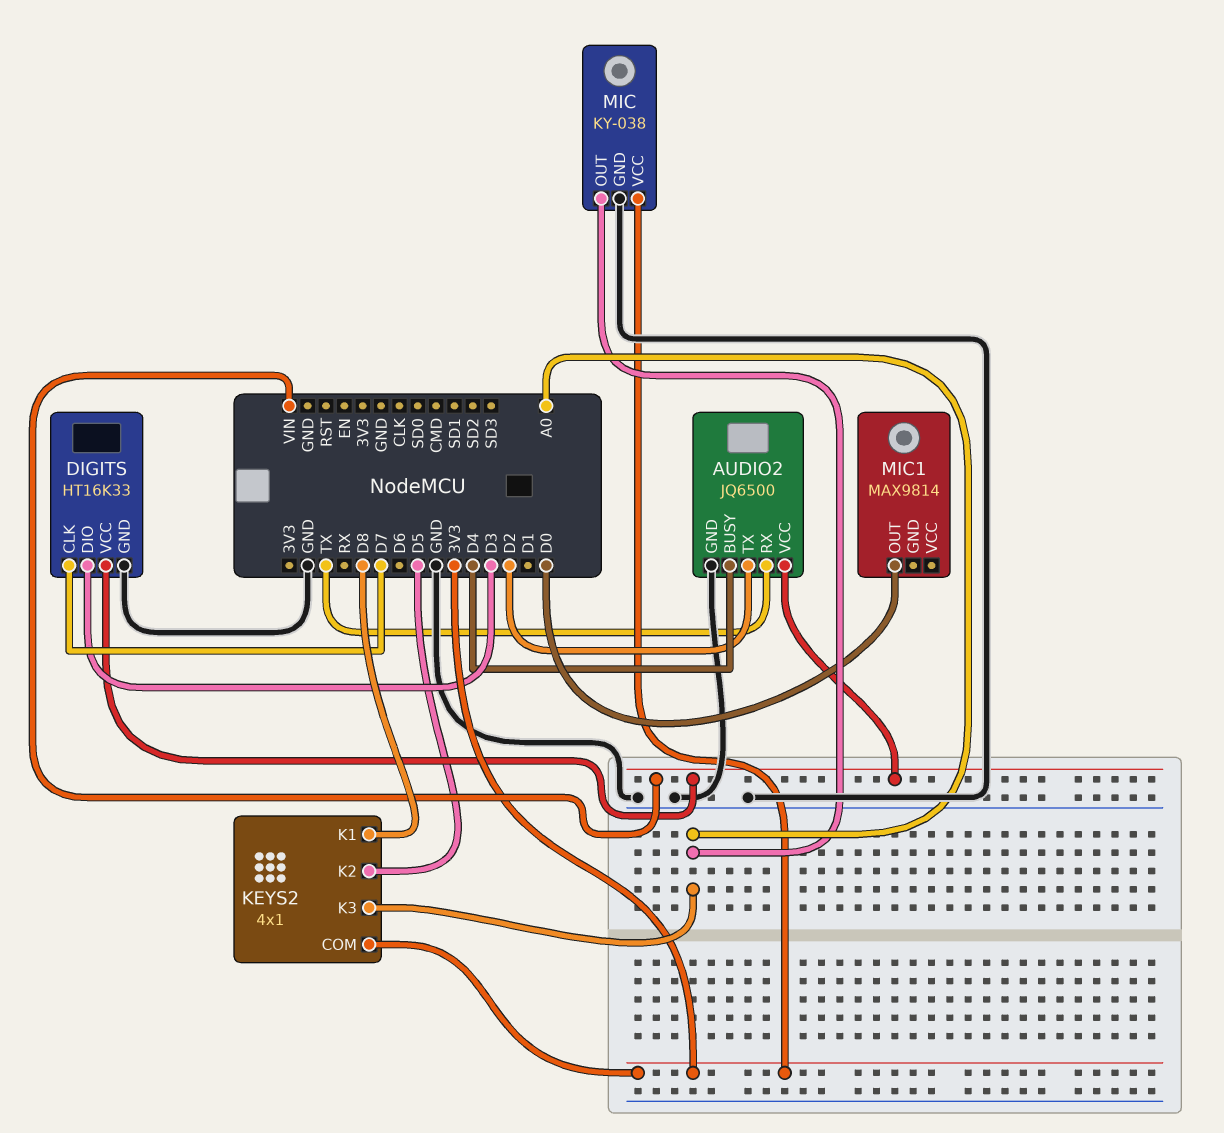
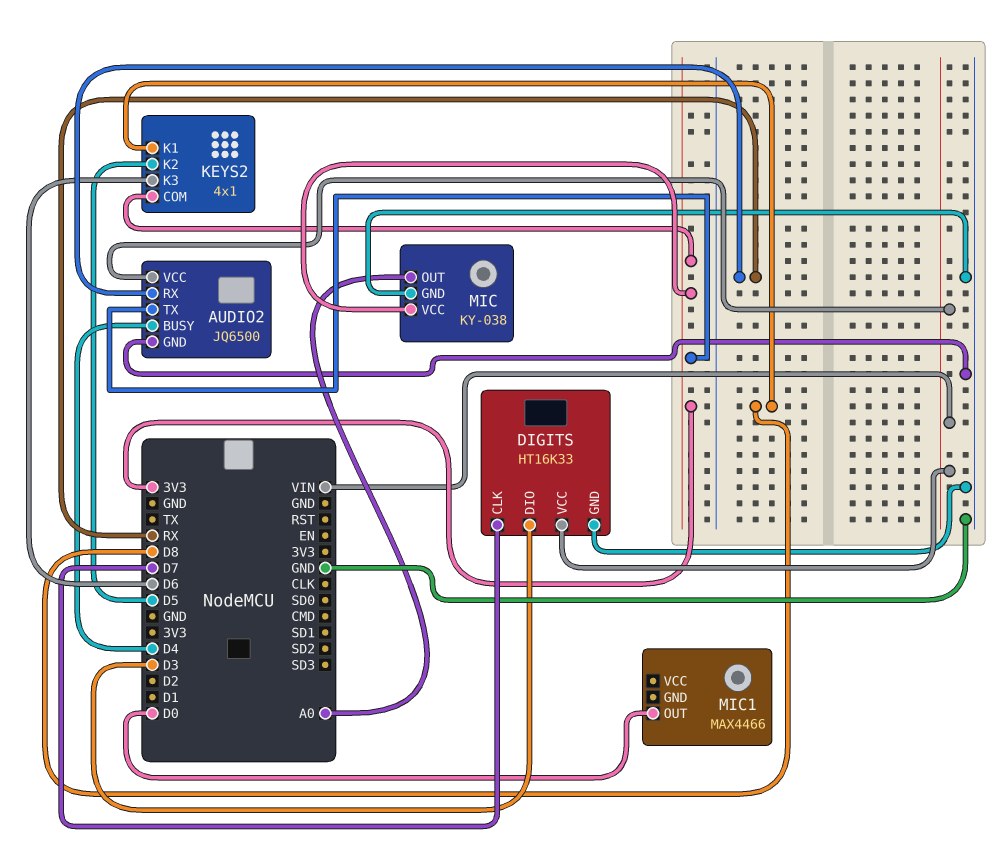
AUDIO2 pin RX: TX -> RX
AUDIO2 pin TX: D2 -> 3V3
KEYS2 pin K3: A0 -> D6
MIC1: MAX9814 -> MAX4466

